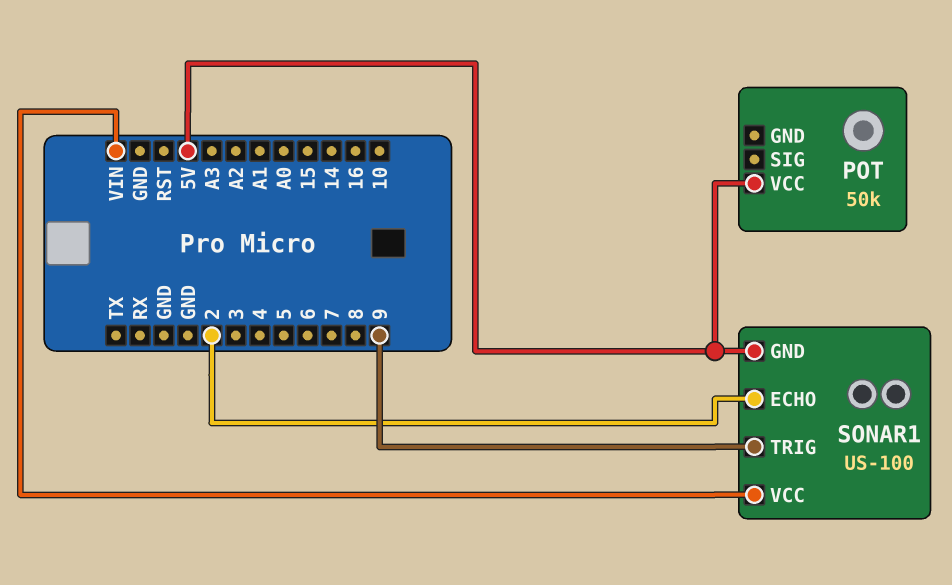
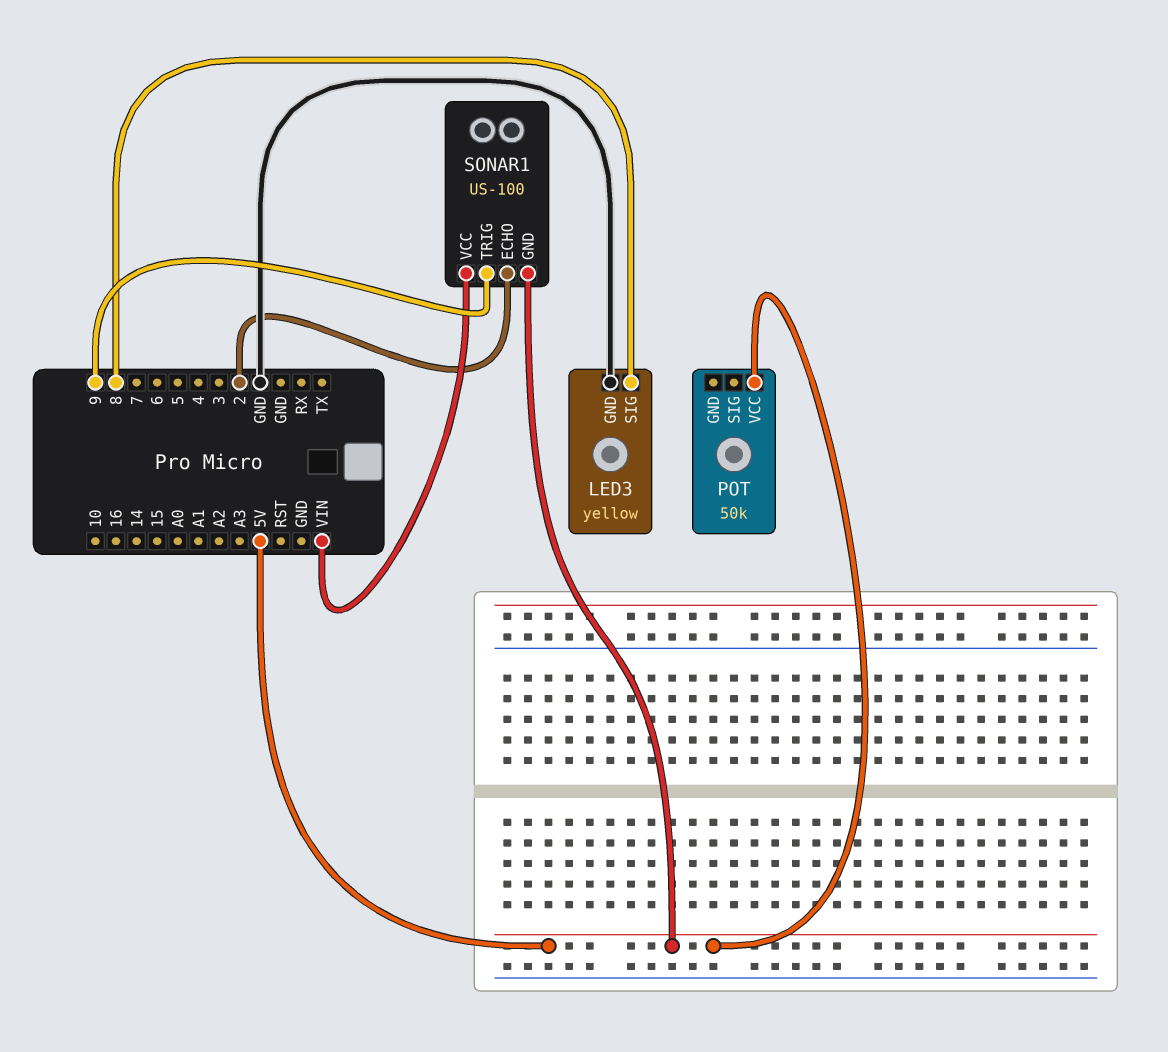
LED3: none -> yellow
LED3 pin GND: none -> GND
LED3 pin SIG: none -> 8

